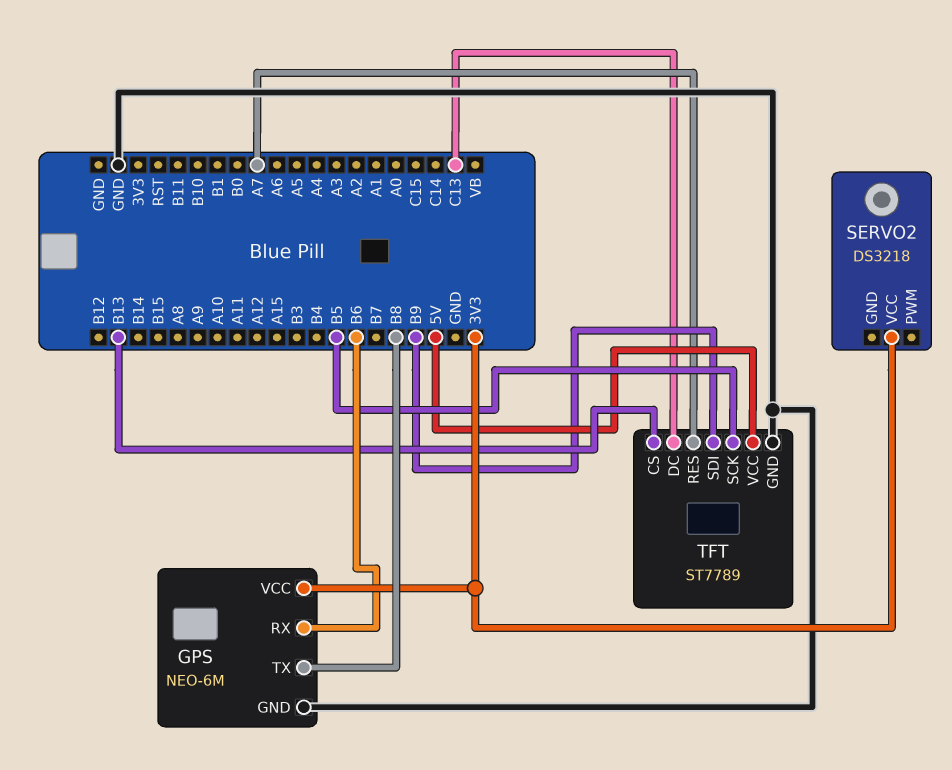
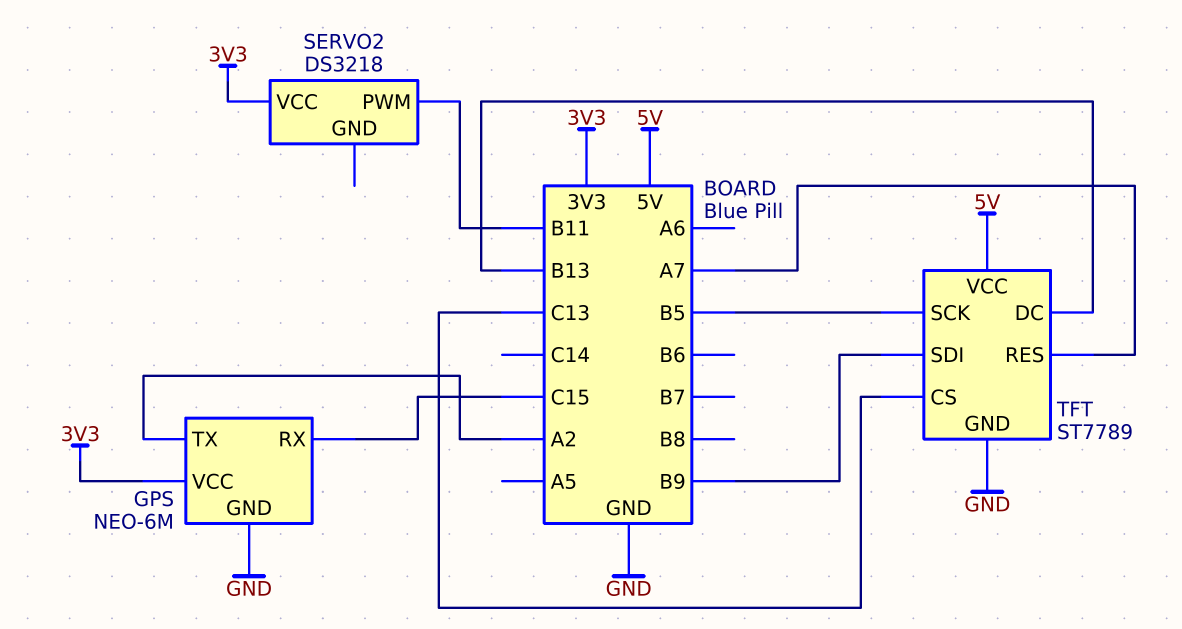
GPS pin RX: B6 -> C15
GPS pin TX: B8 -> A2
SERVO2 pin PWM: none -> B11
TFT pin CS: B13 -> C13
TFT pin DC: C13 -> B13

